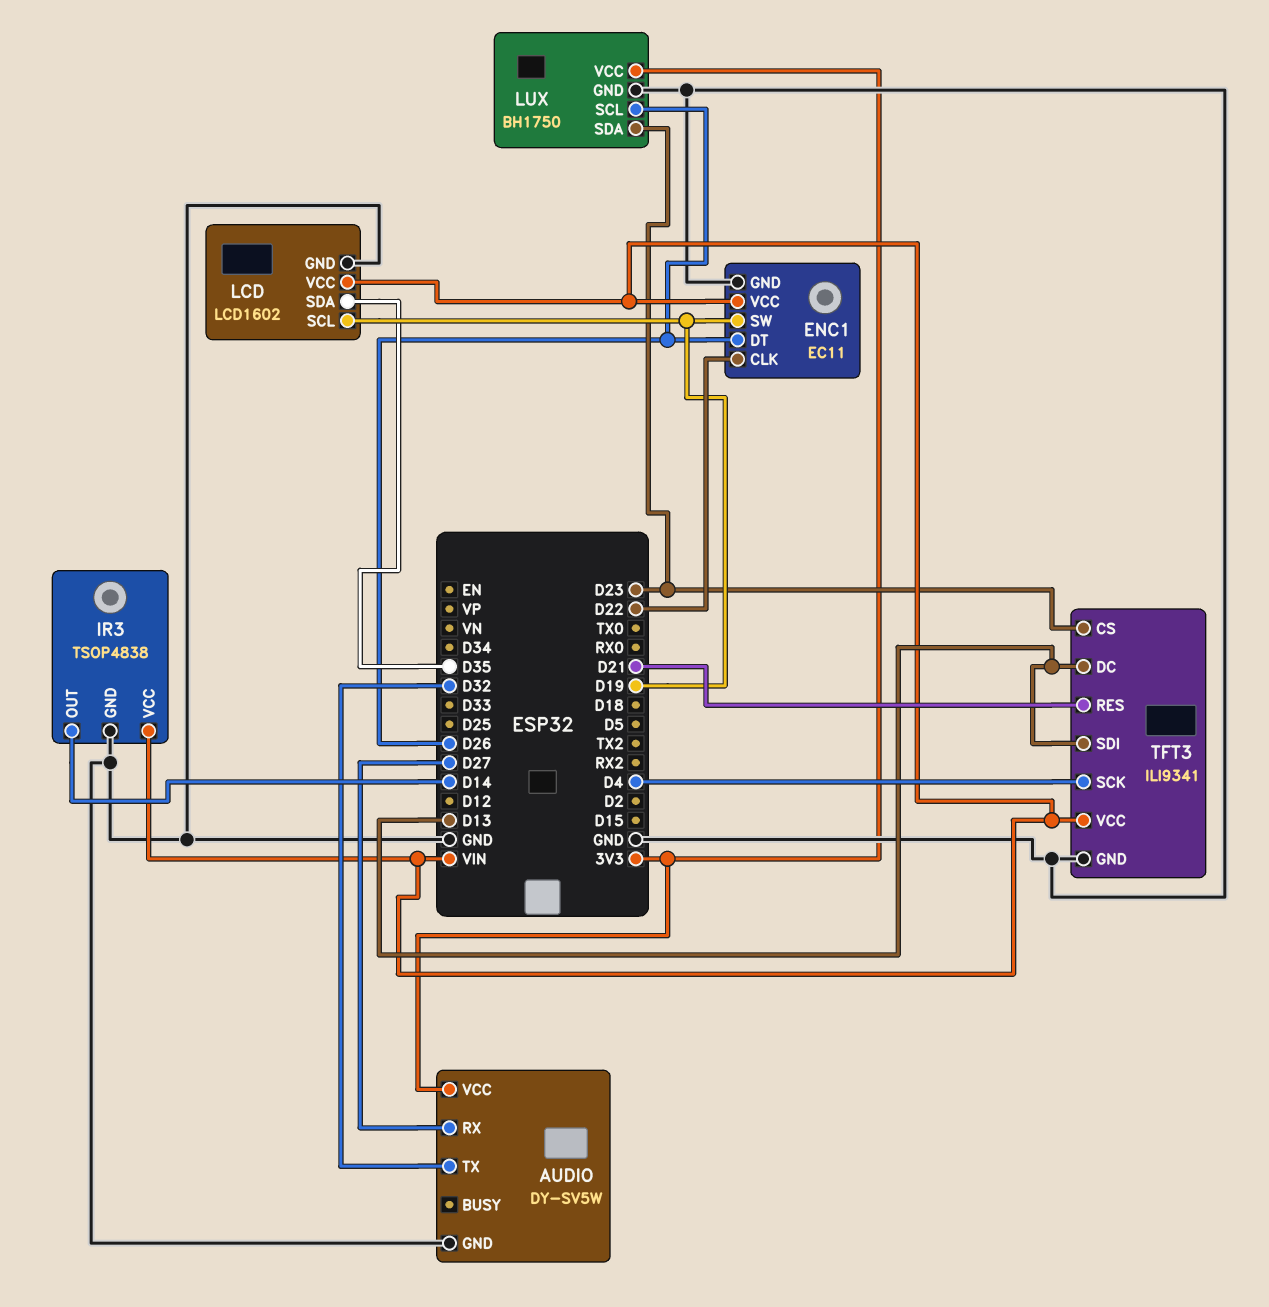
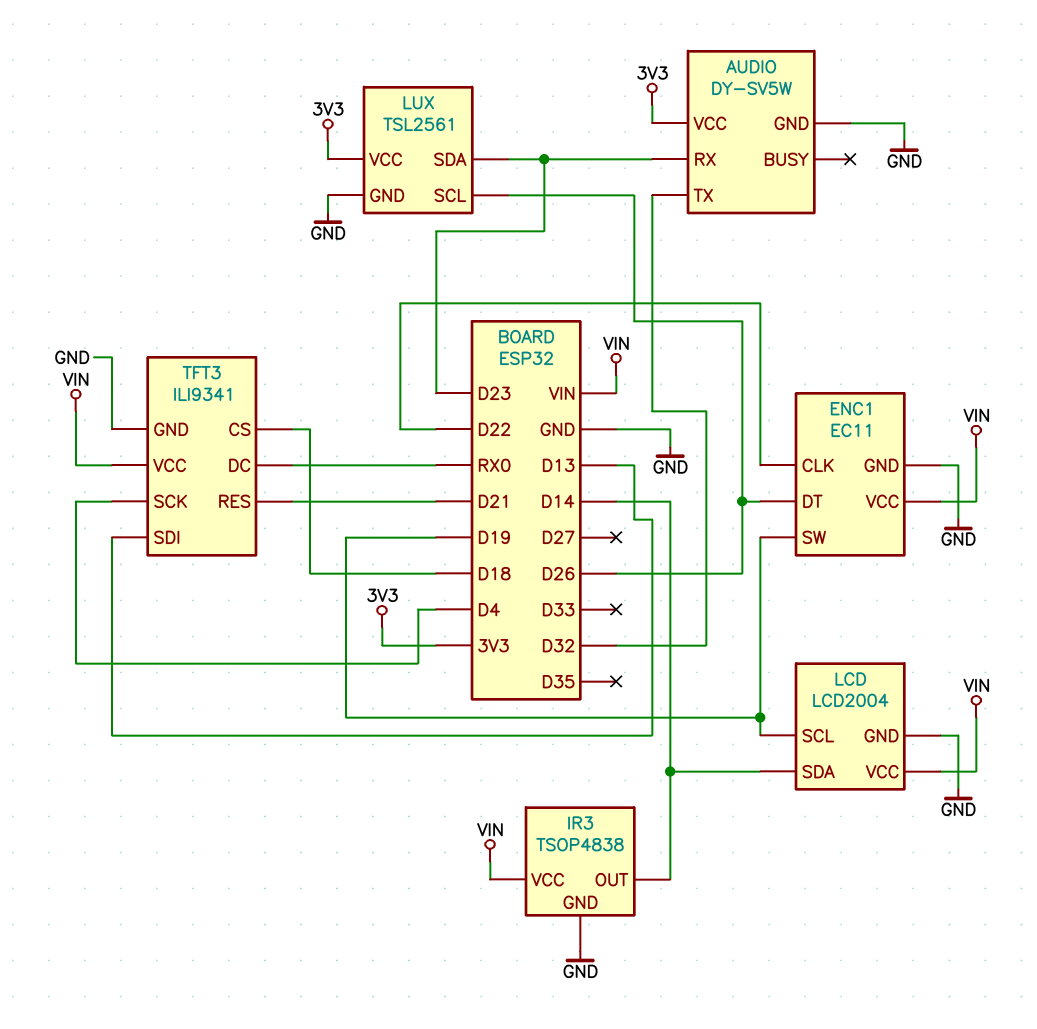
AUDIO pin RX: D27 -> D23
LCD: LCD1602 -> LCD2004
LCD pin SDA: D35 -> D14
LUX: BH1750 -> TSL2561
TFT3 pin CS: D23 -> D18
TFT3 pin DC: D13 -> RX0

